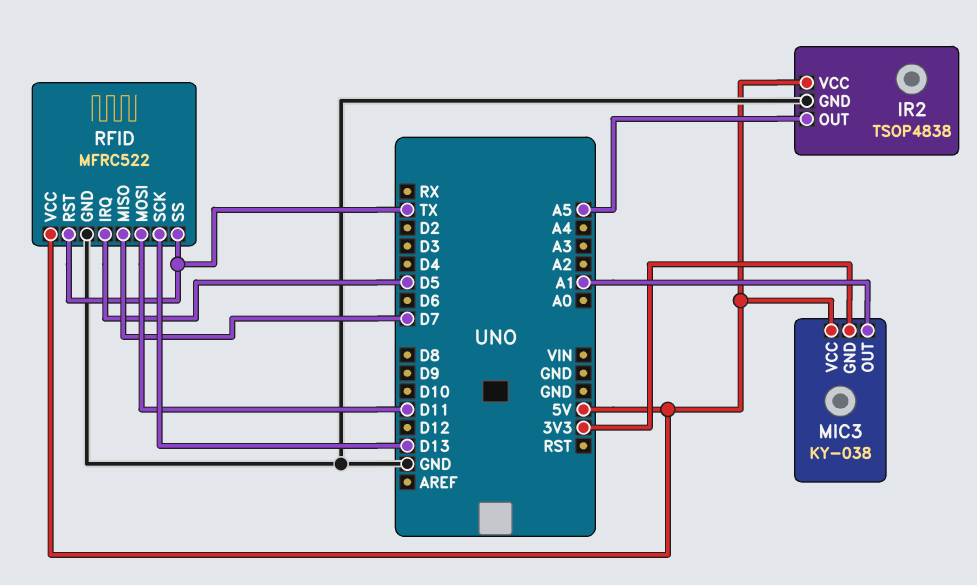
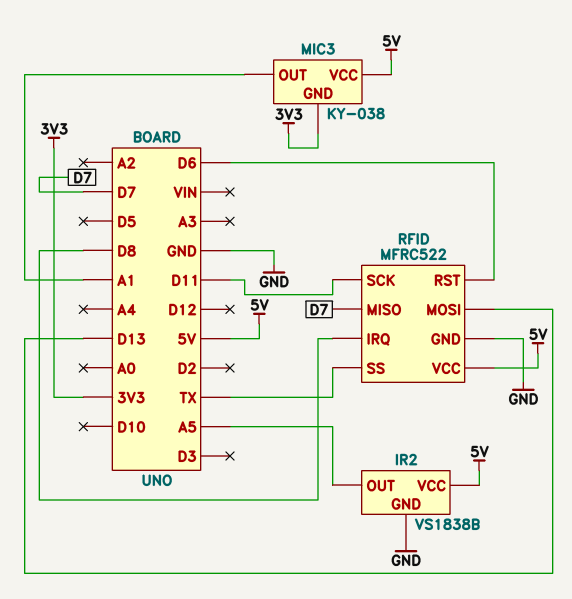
IR2: TSOP4838 -> VS1838B
RFID pin IRQ: D5 -> D8
RFID pin MOSI: D11 -> D13
RFID pin RST: TX -> D6
RFID pin SCK: D13 -> D11

